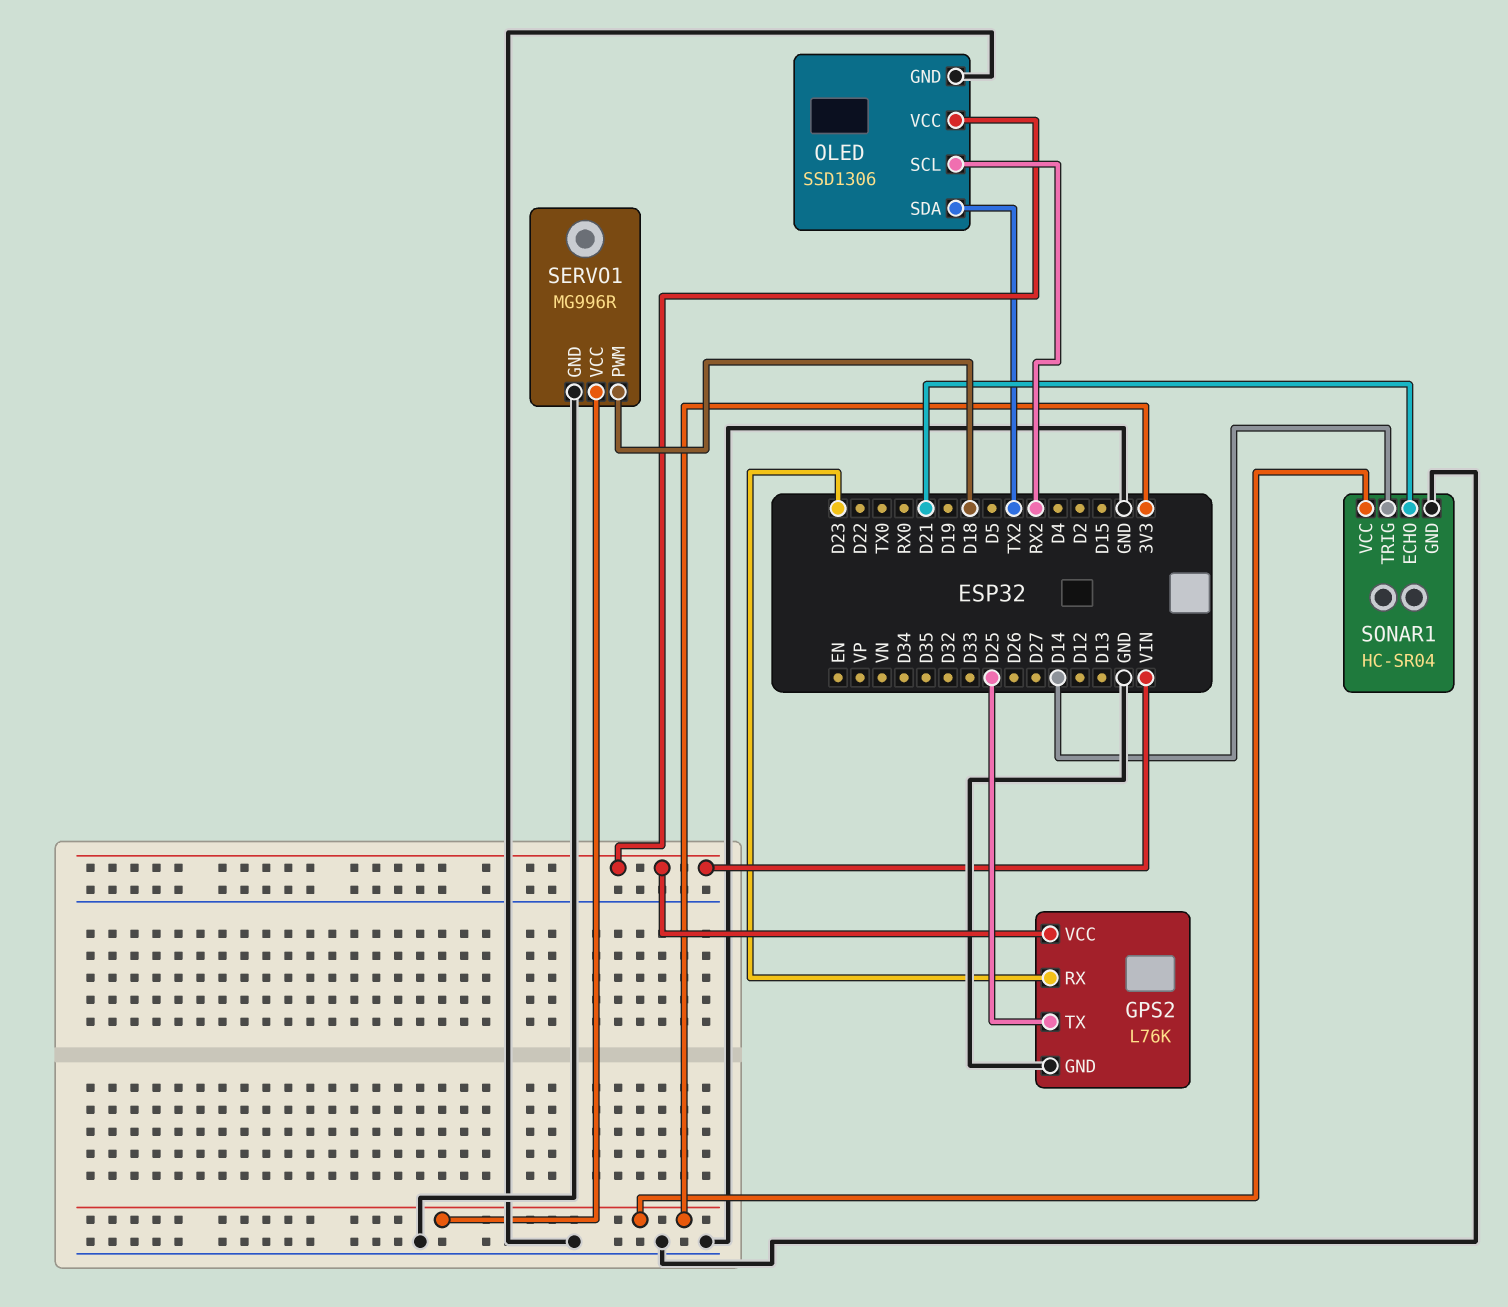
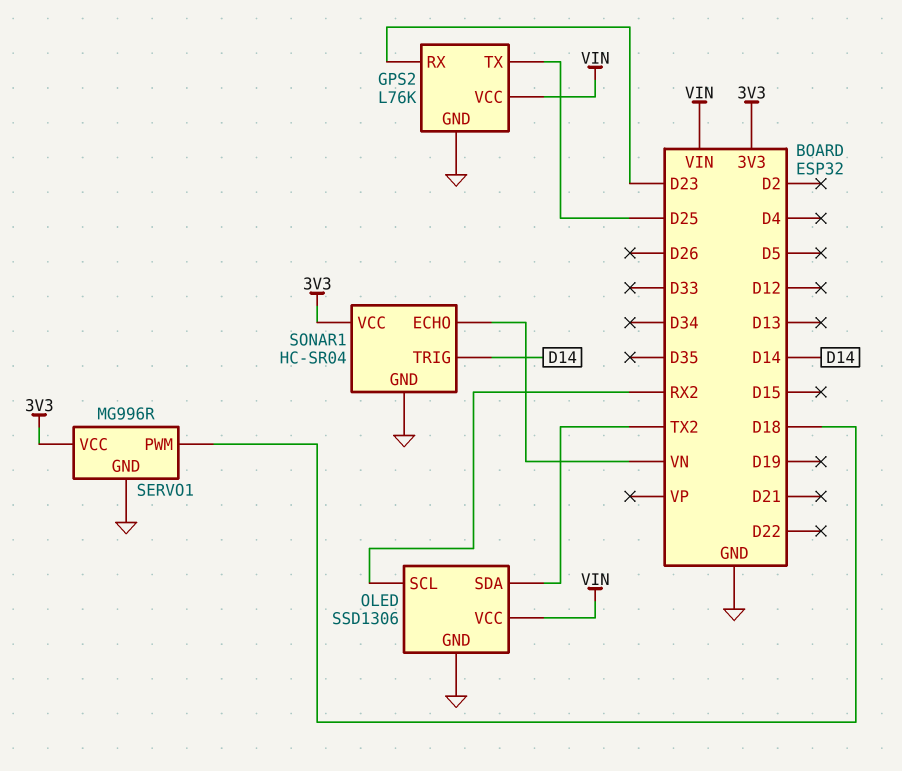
SONAR1 pin ECHO: D21 -> VN

